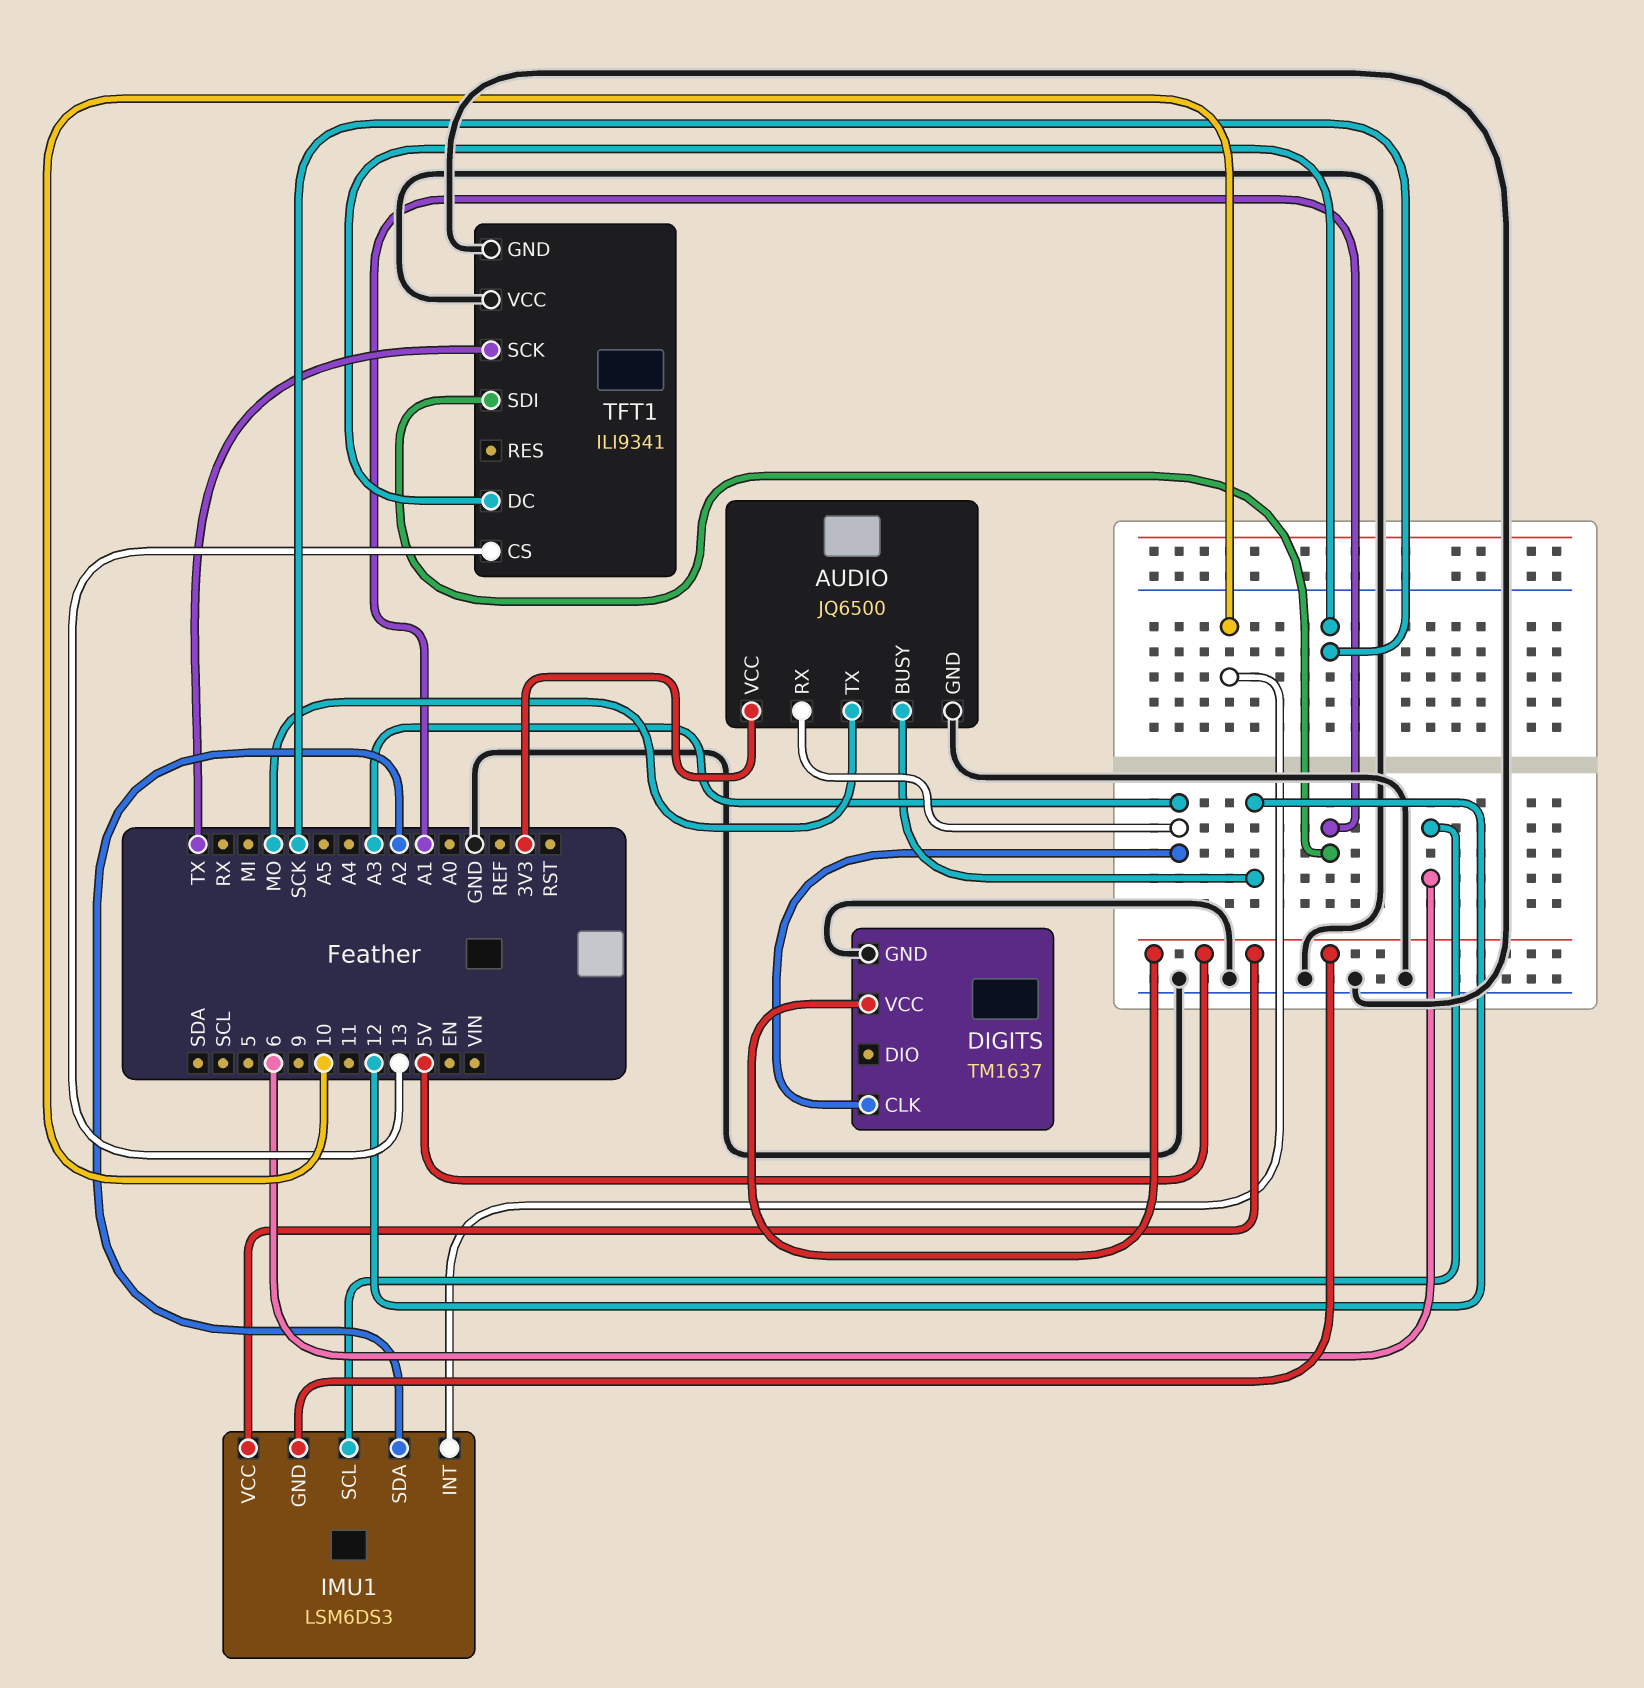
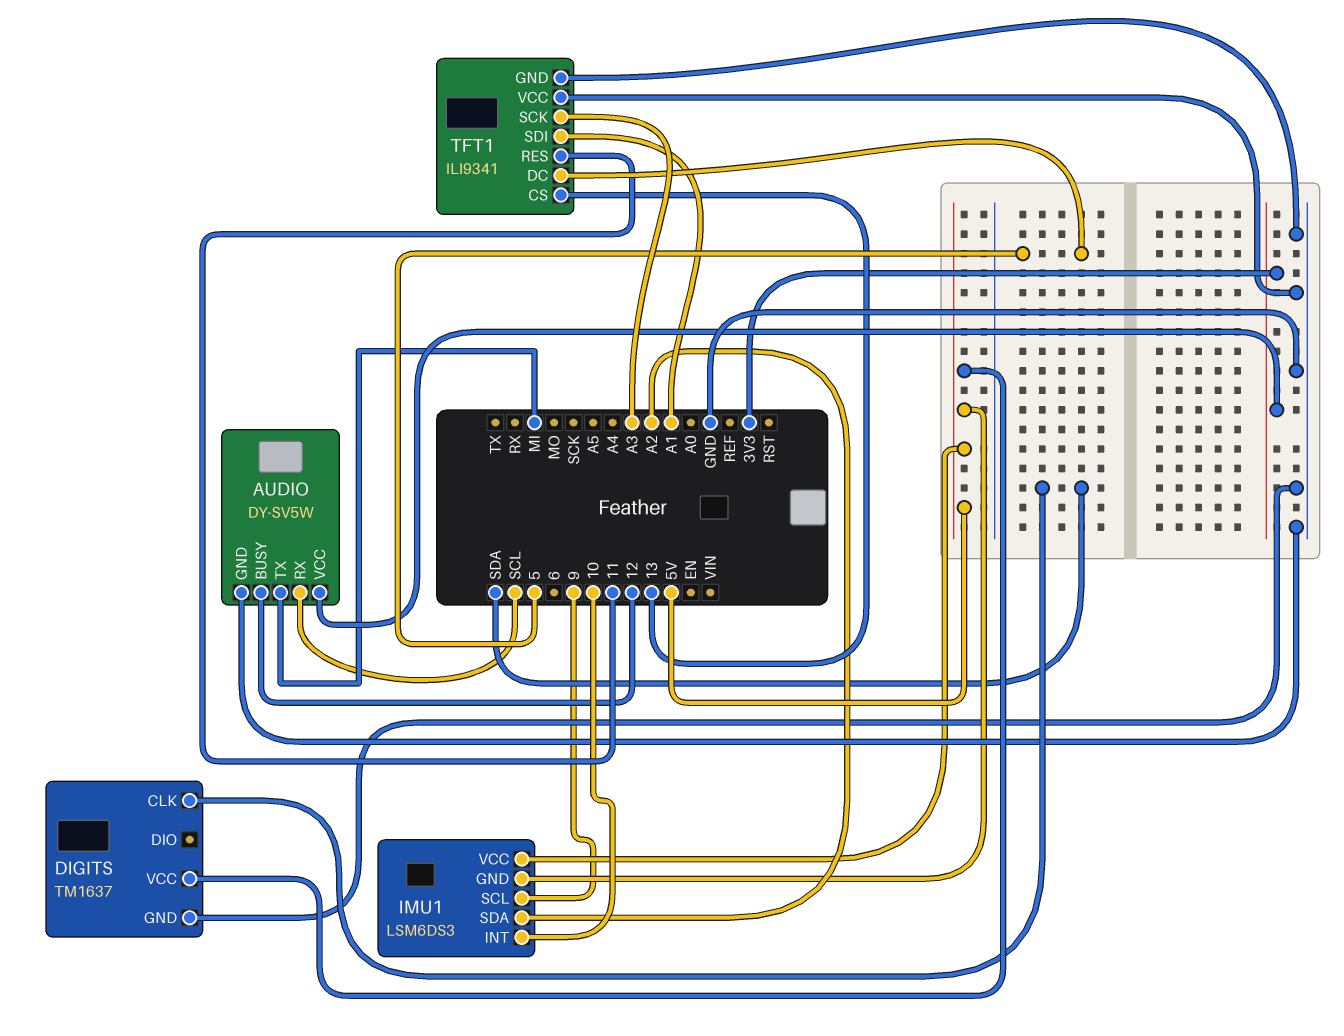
AUDIO: JQ6500 -> DY-SV5W
AUDIO pin RX: A3 -> SCL
AUDIO pin TX: MO -> MI
DIGITS pin CLK: A3 -> SDA
IMU1 pin SCL: 6 -> 9
TFT1 pin DC: SCK -> 5
TFT1 pin RES: none -> 11
TFT1 pin SCK: TX -> A3

